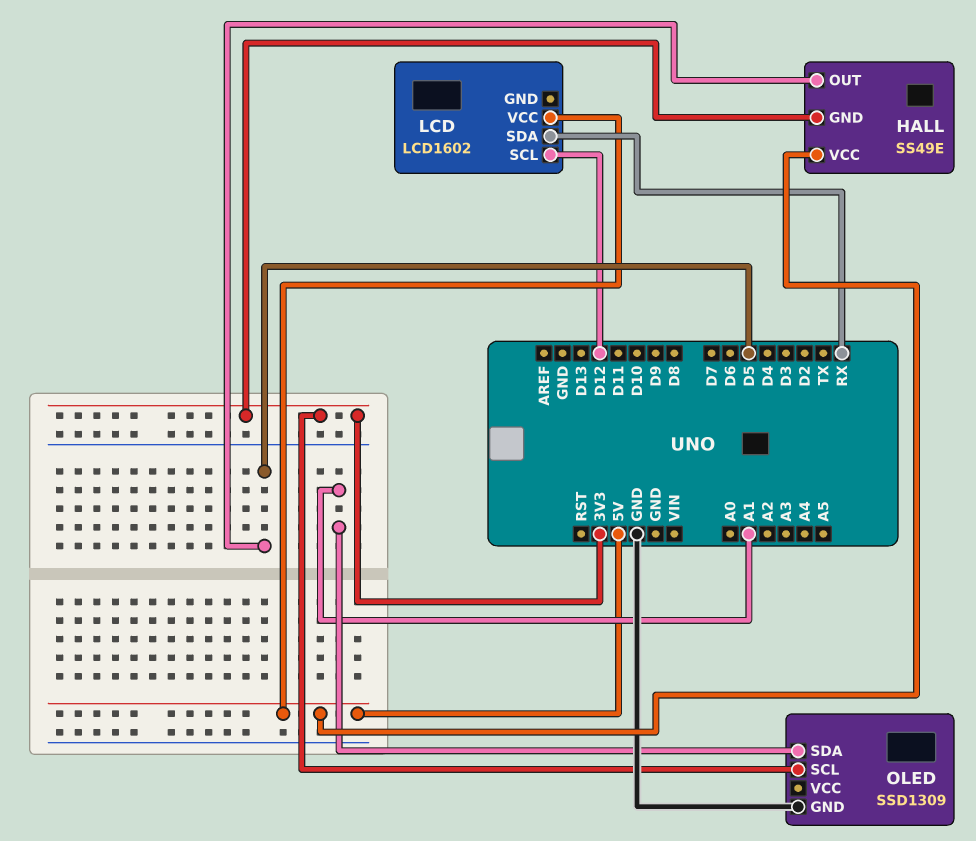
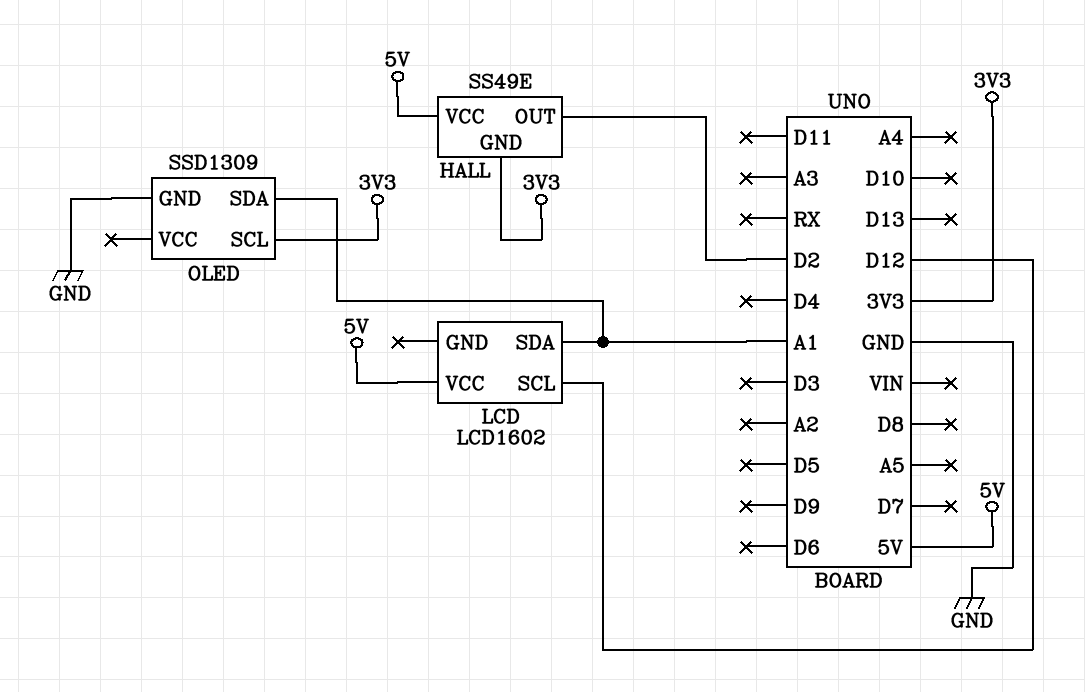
HALL pin OUT: D5 -> D2
LCD pin SDA: RX -> A1

